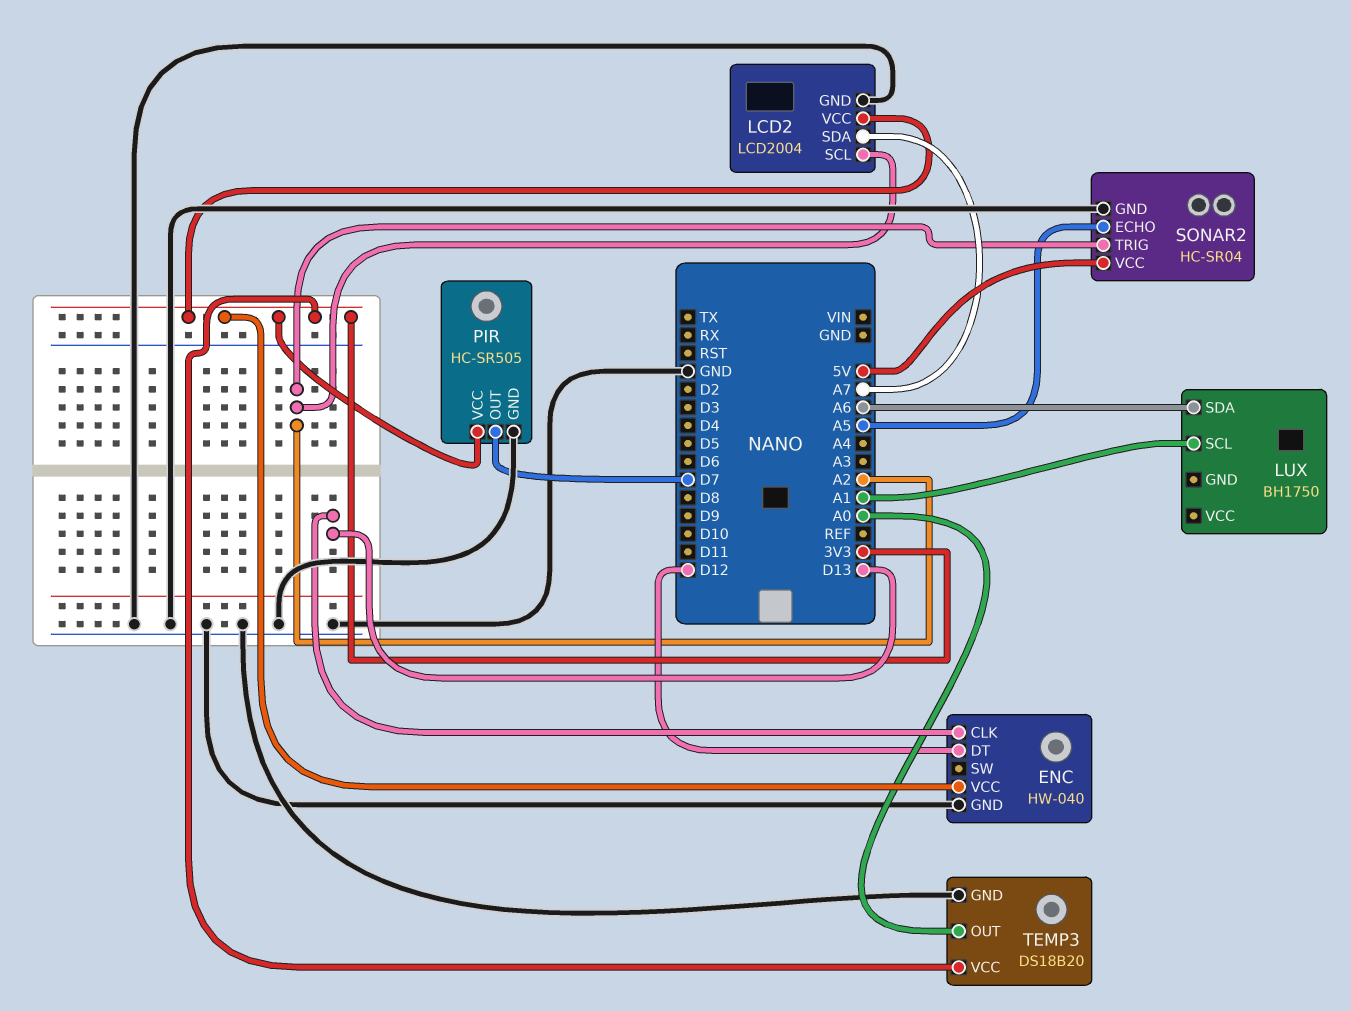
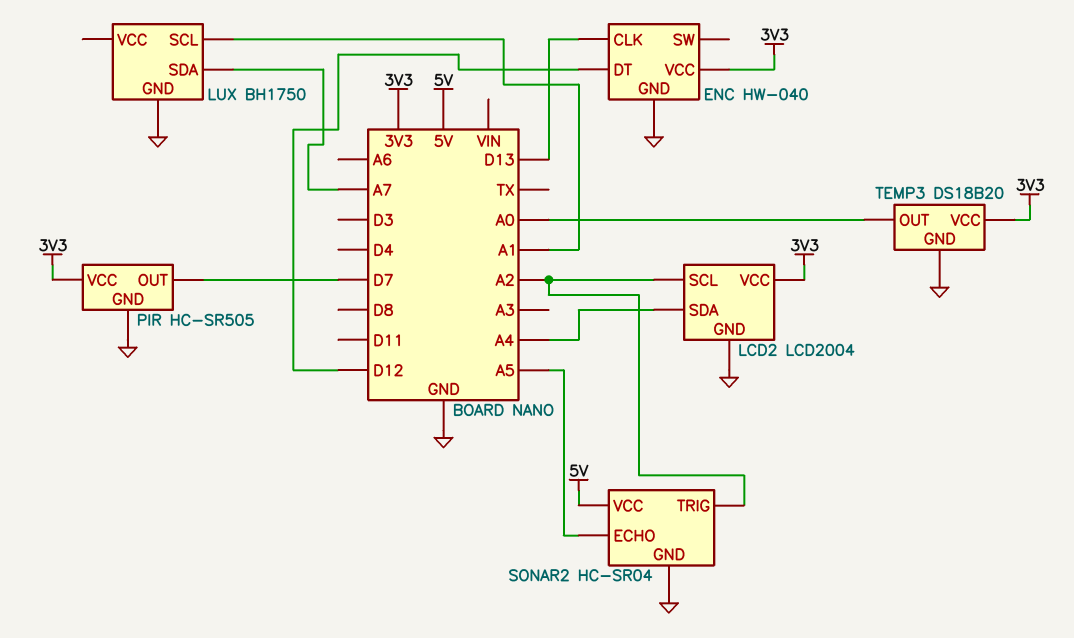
LCD2 pin SDA: A7 -> A4
LUX pin GND: none -> GND
LUX pin SDA: A6 -> A7

